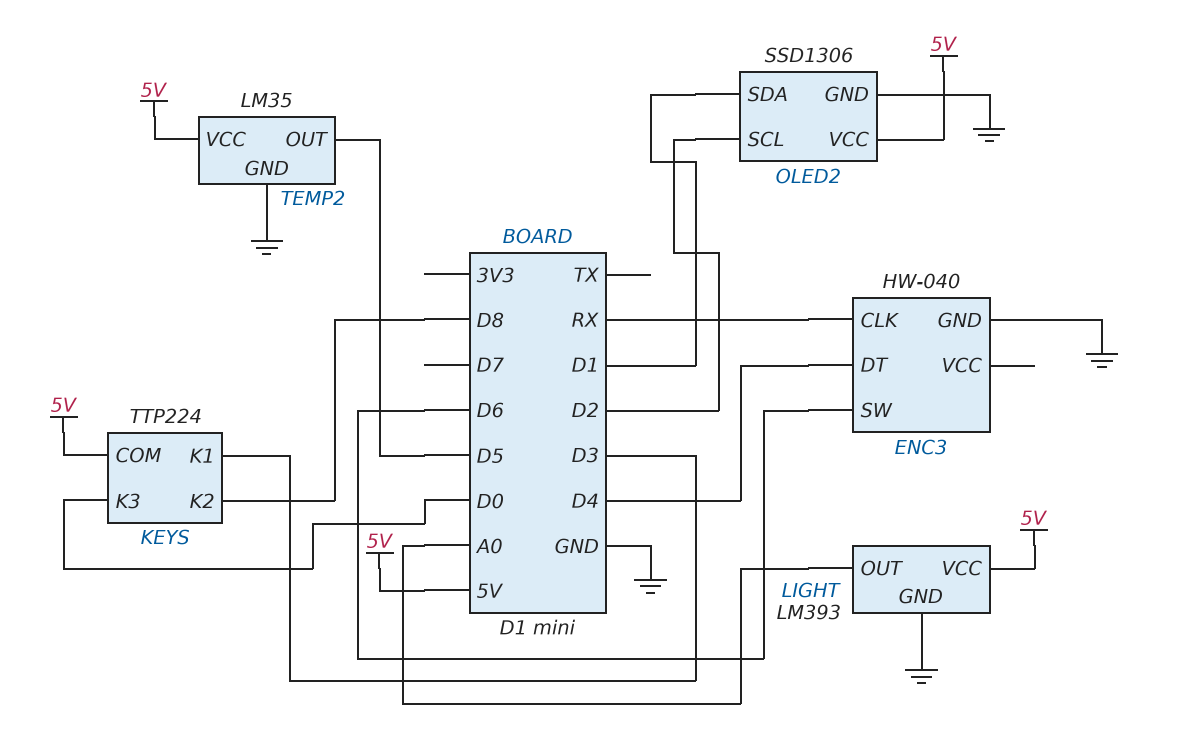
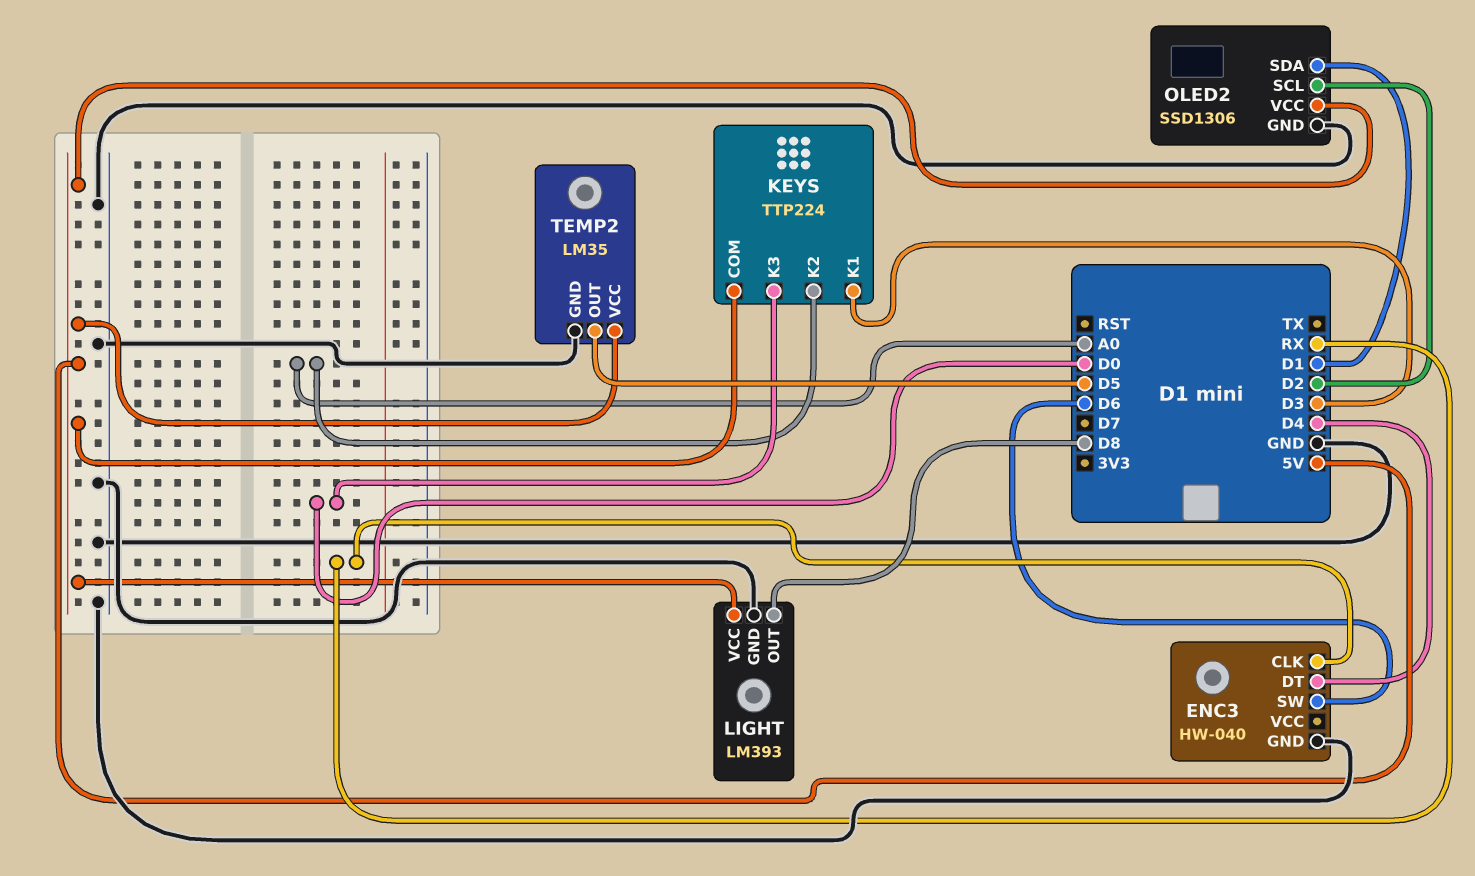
KEYS pin K2: D8 -> A0
LIGHT pin OUT: A0 -> D8

